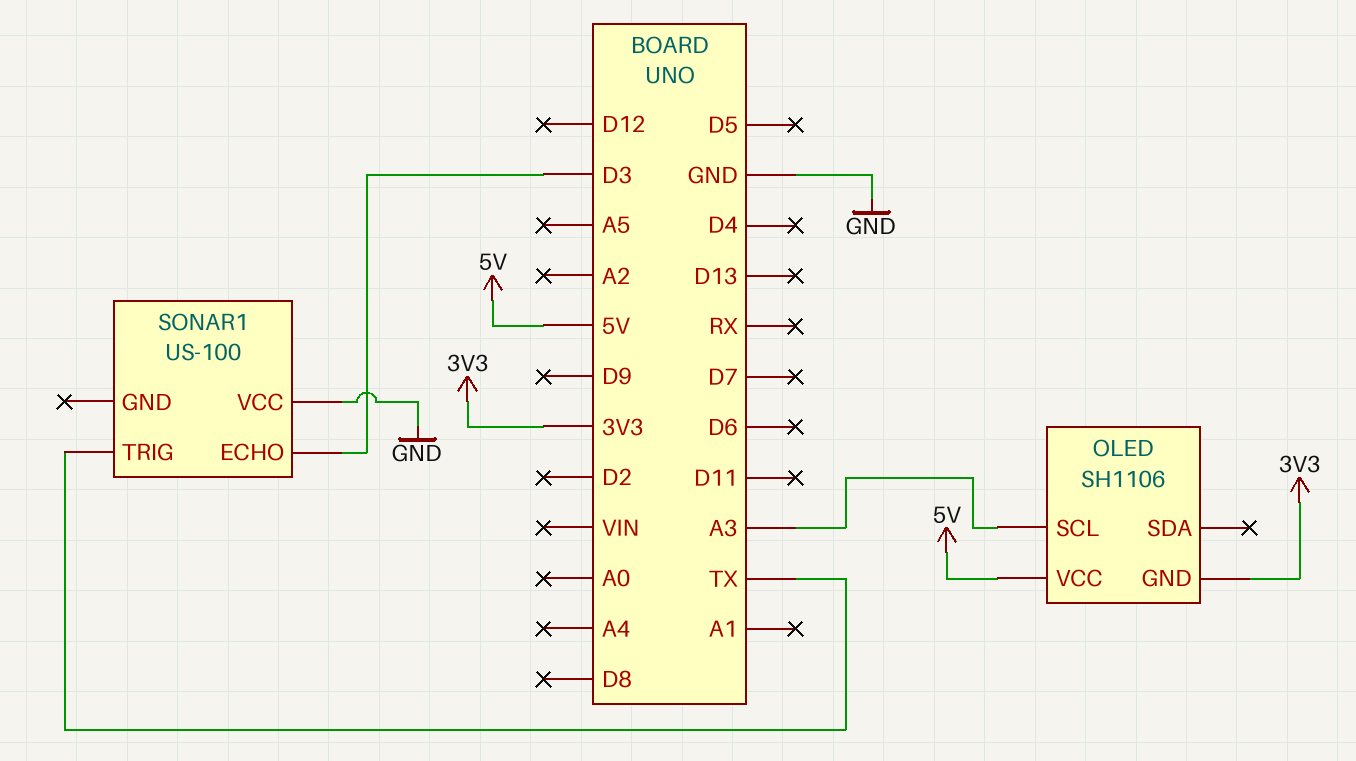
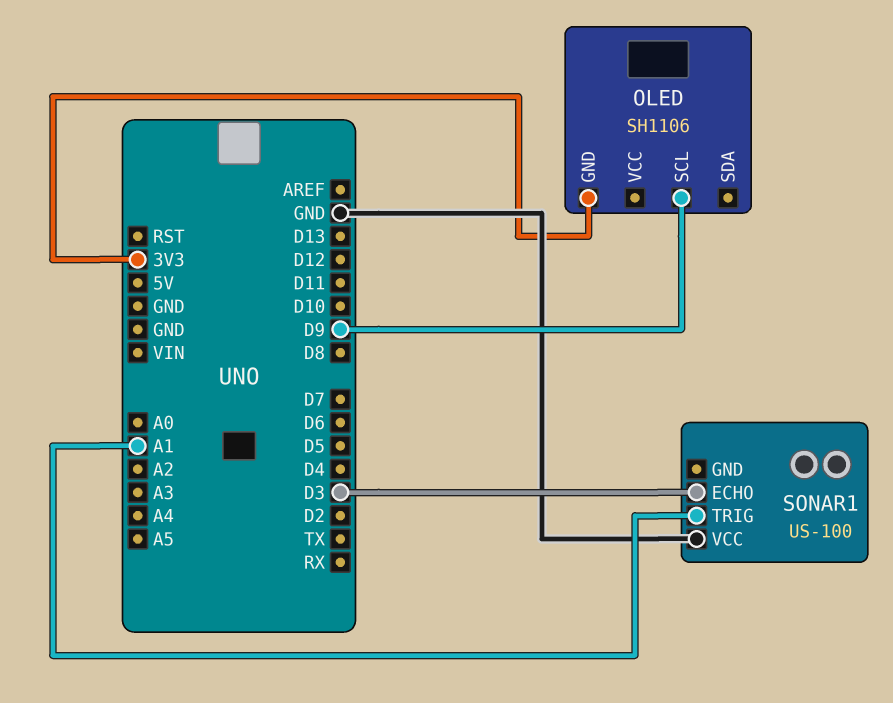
OLED pin SCL: A3 -> D9
OLED pin VCC: 5V -> none
SONAR1 pin TRIG: TX -> A1

